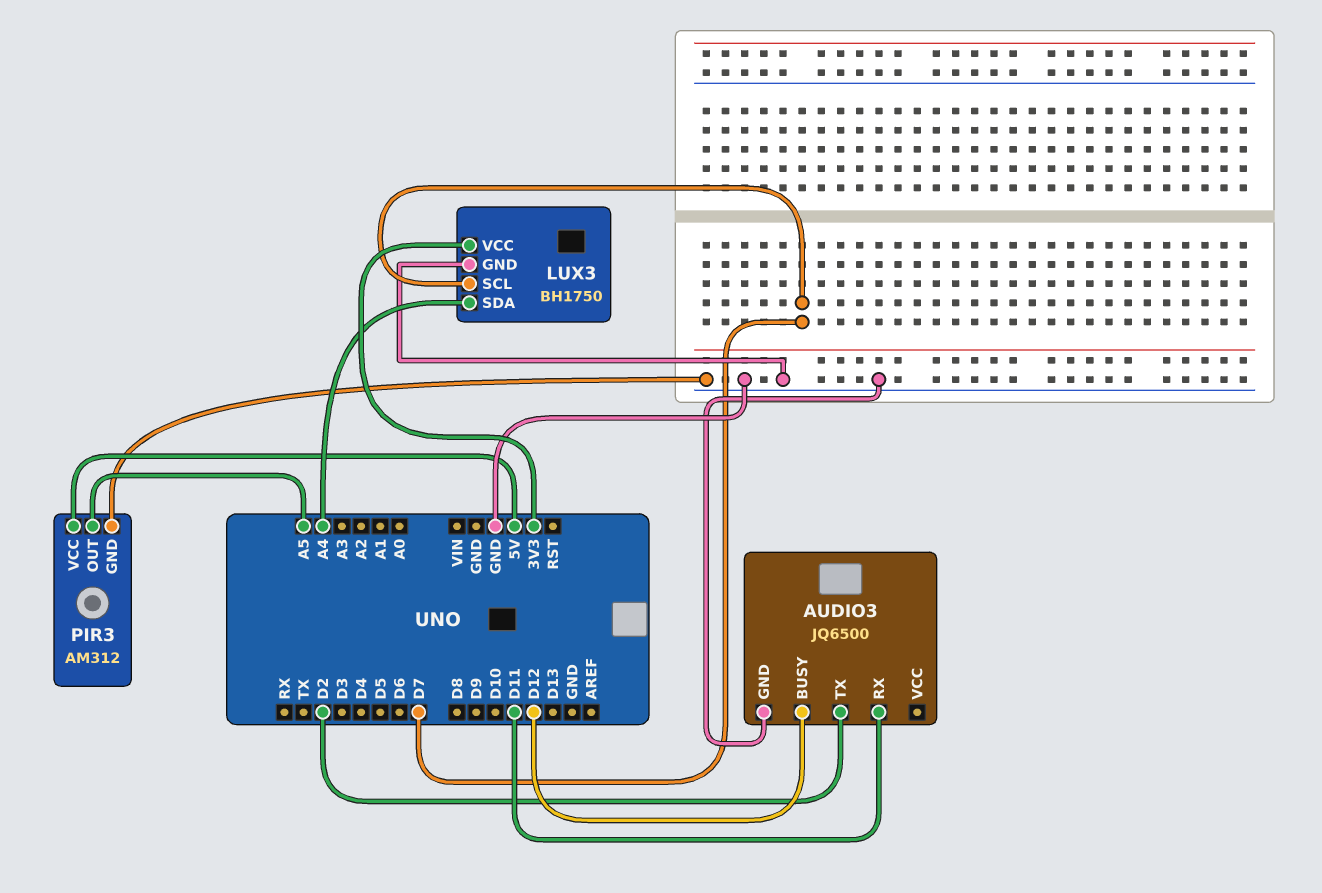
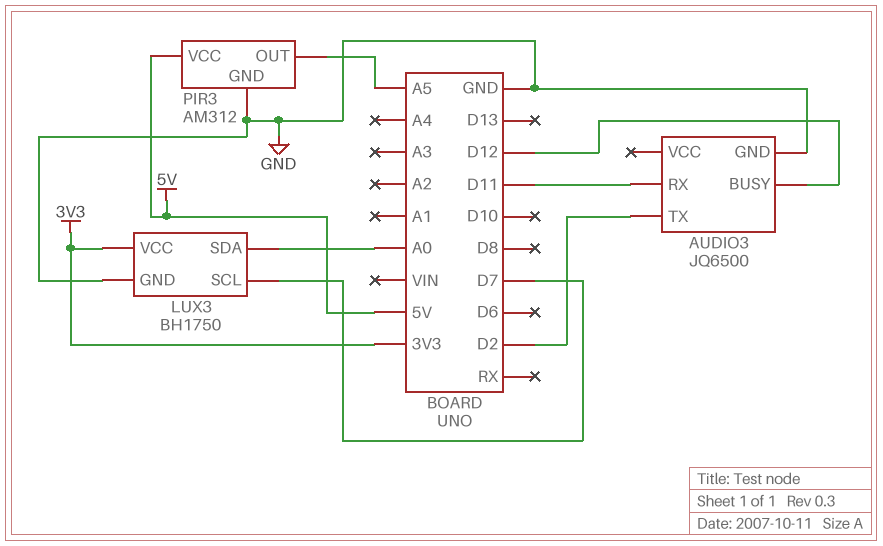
LUX3 pin SDA: A4 -> A0

